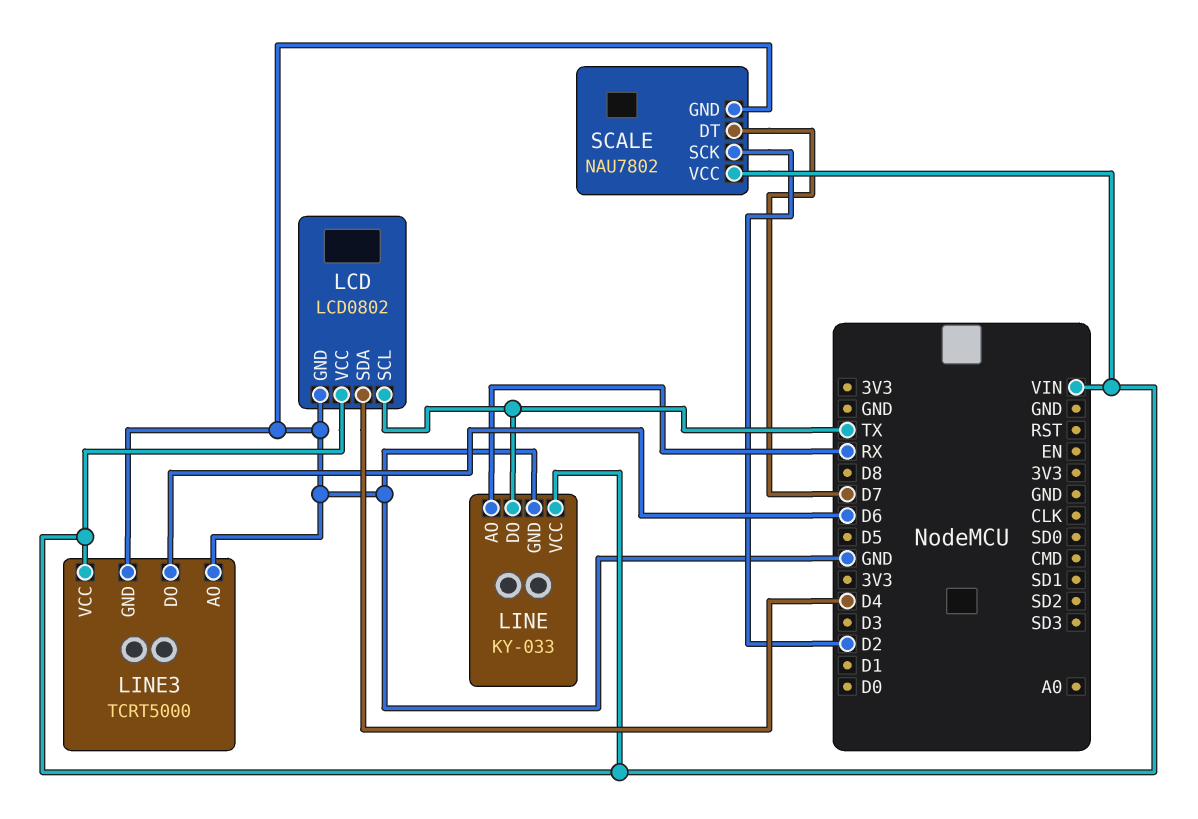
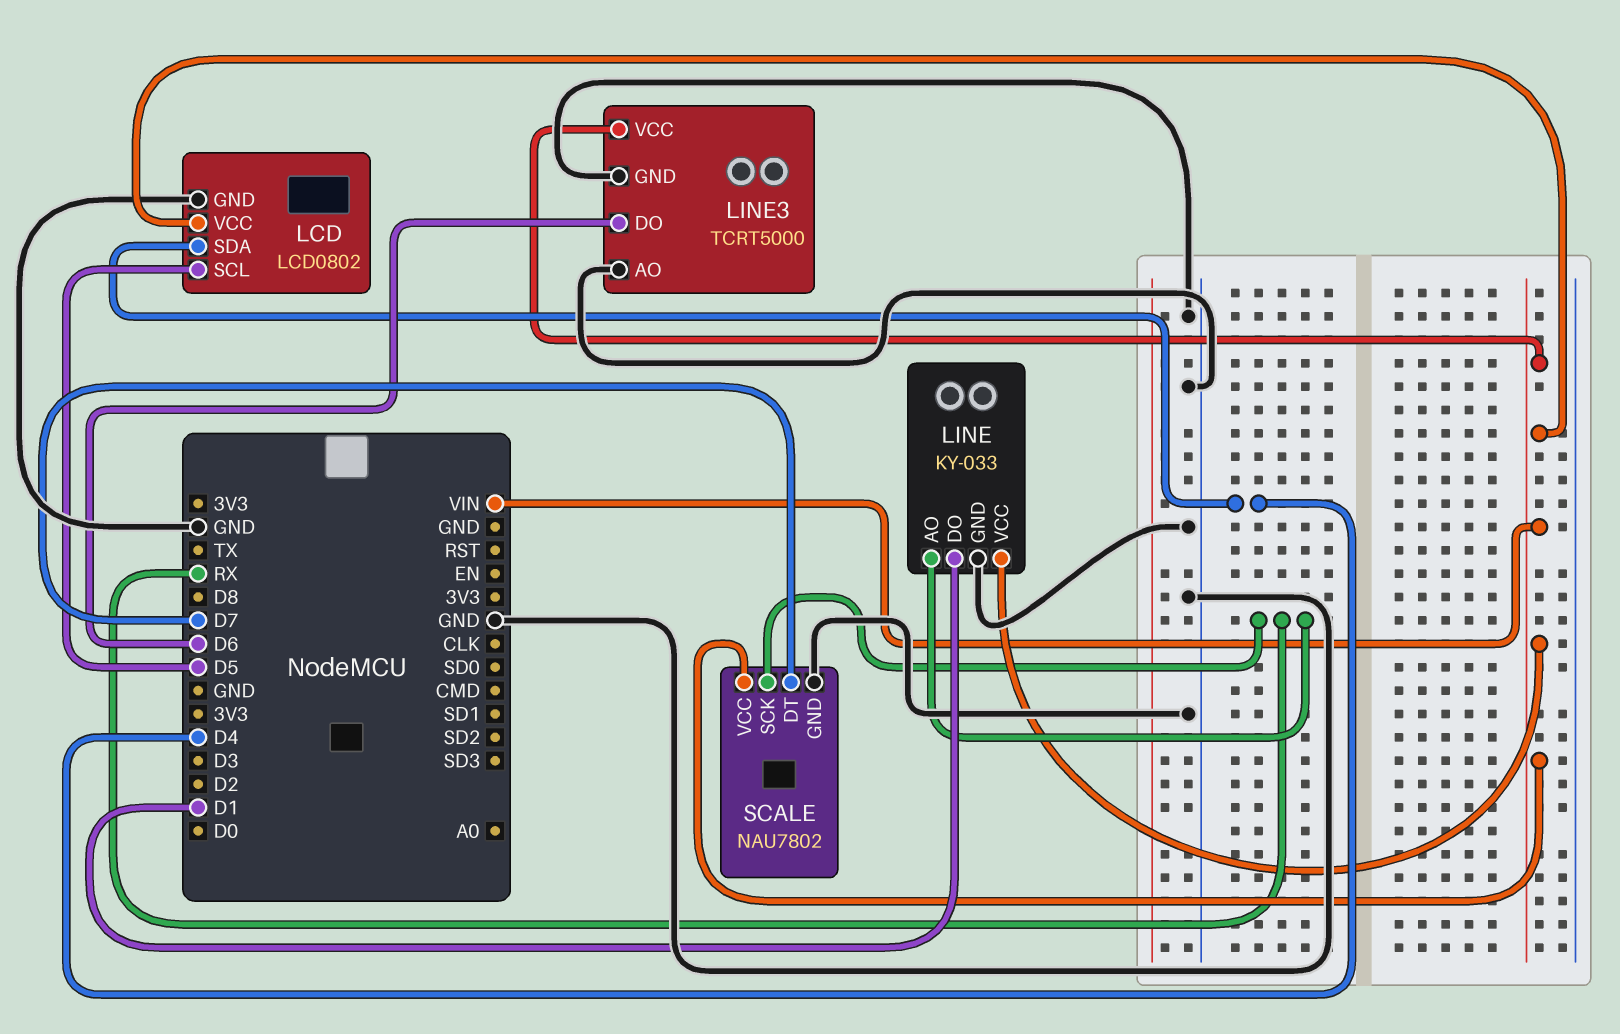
LCD pin SCL: TX -> D5
LINE pin DO: TX -> D1
SCALE pin SCK: D2 -> RX

